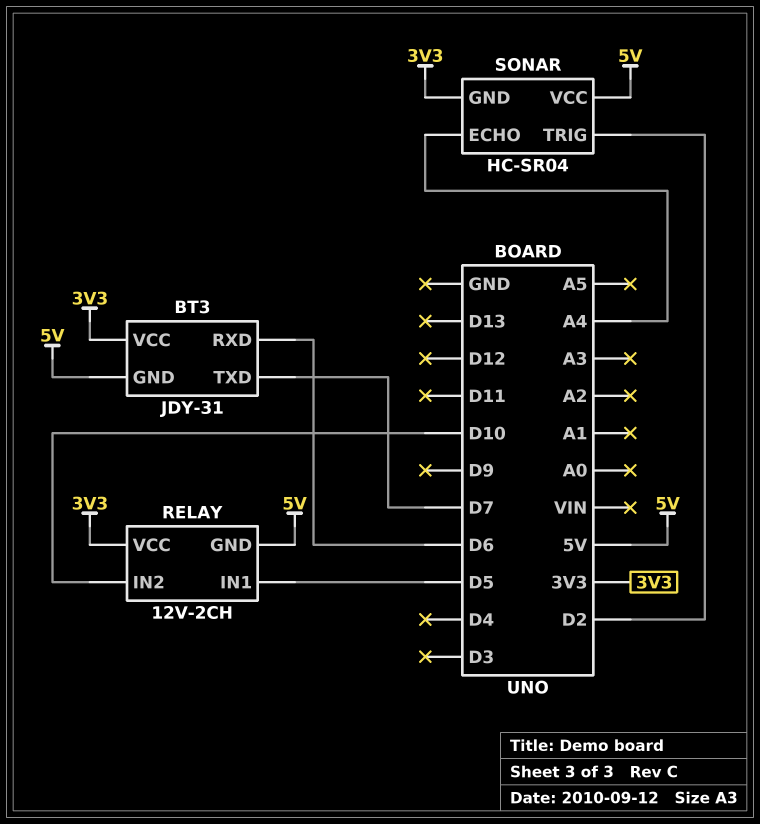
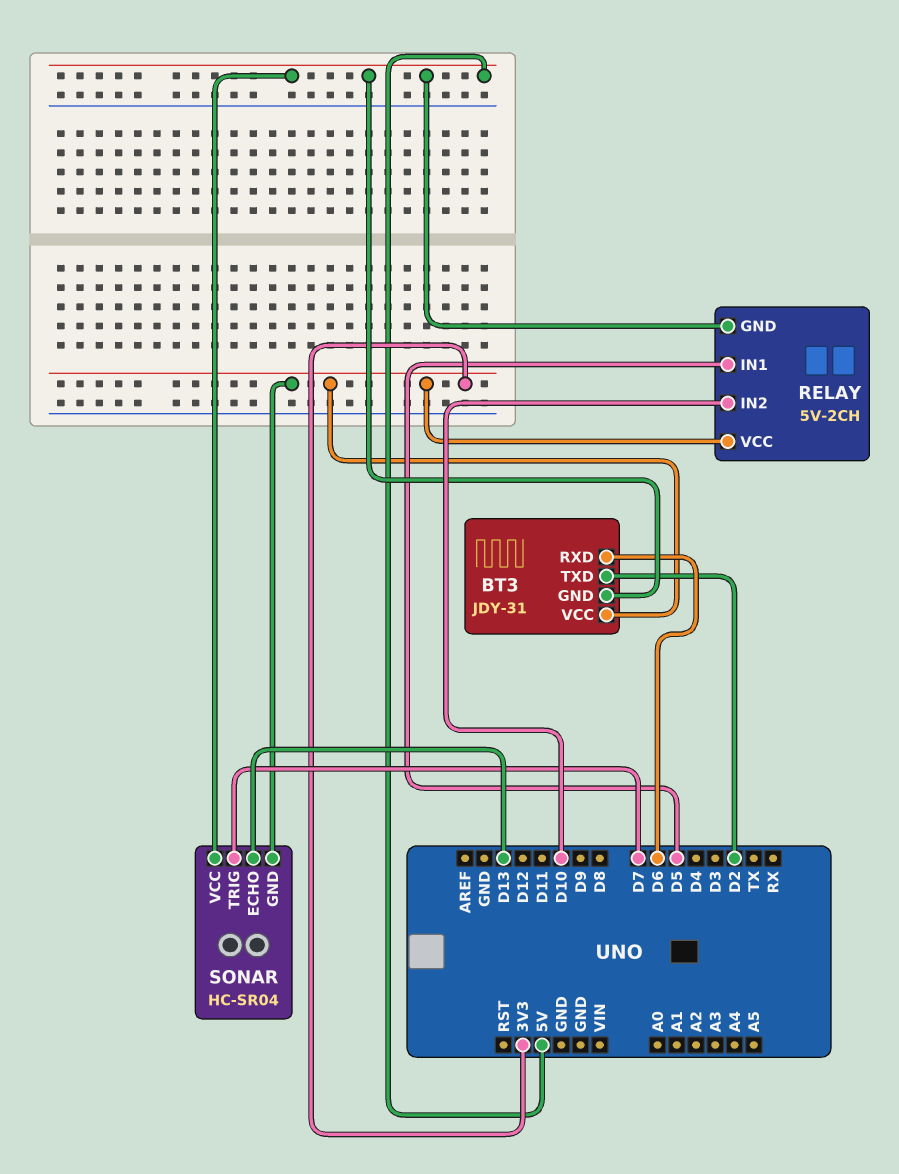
BT3 pin TXD: D7 -> D2
RELAY: 12V-2CH -> 5V-2CH
SONAR pin ECHO: A4 -> D13
SONAR pin TRIG: D2 -> D7

